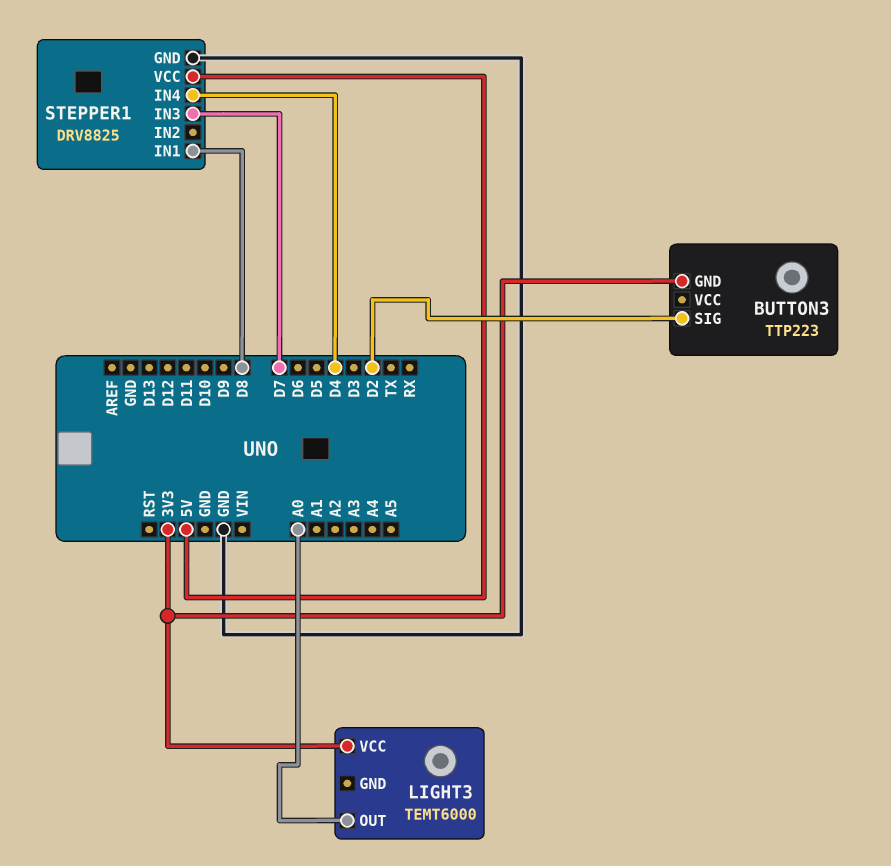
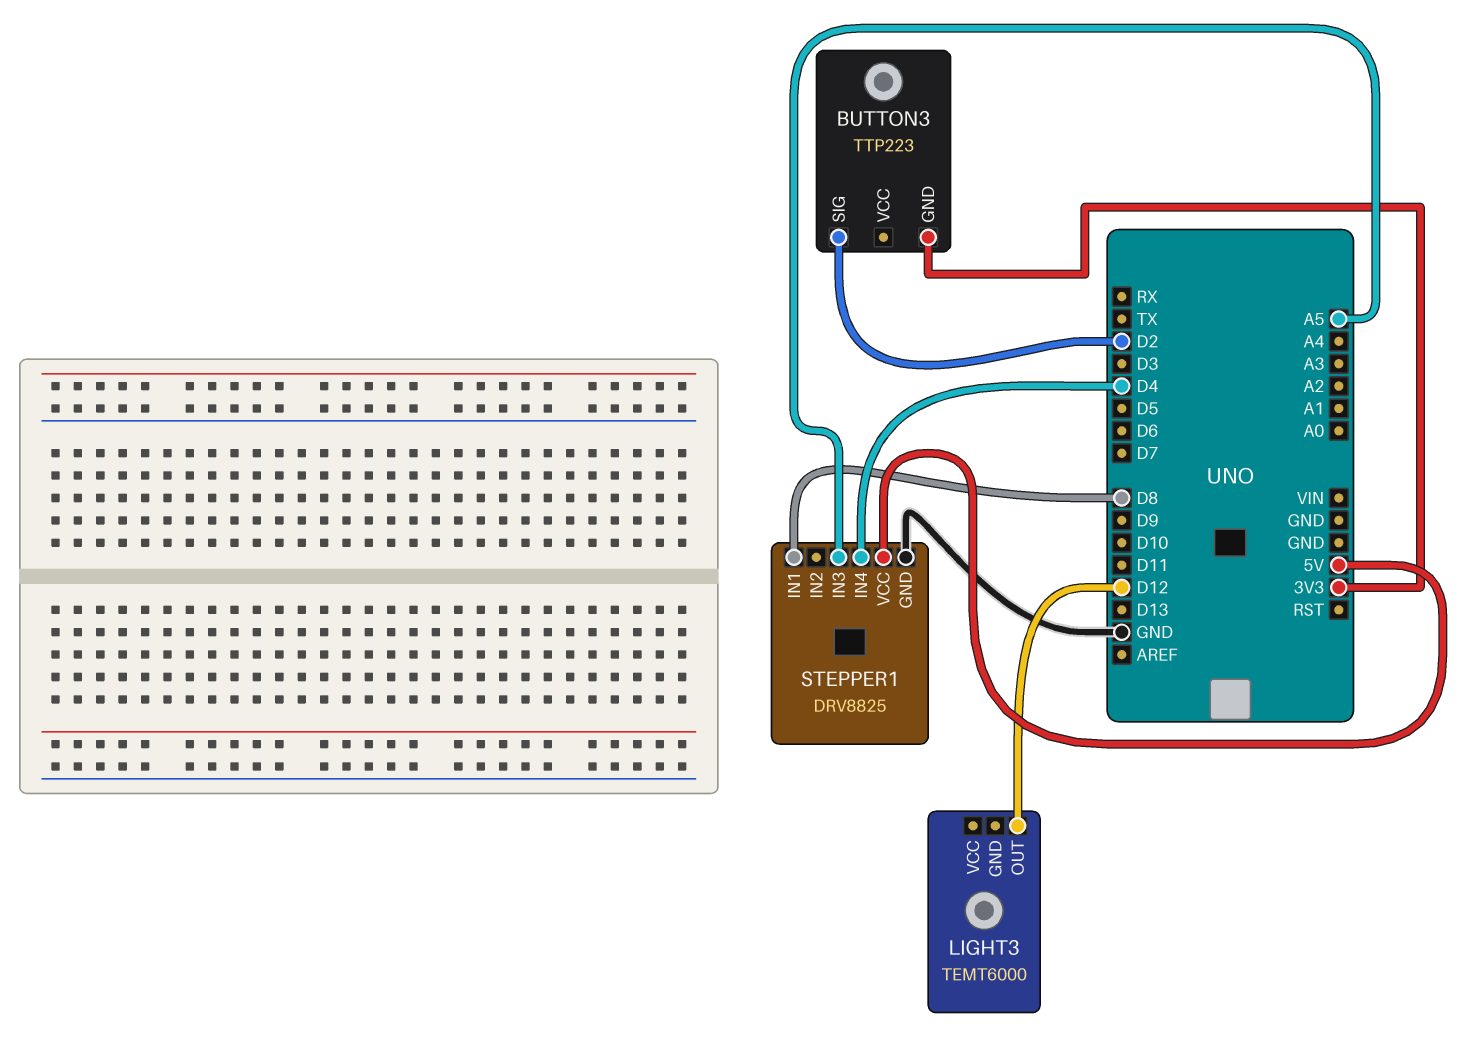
LIGHT3 pin OUT: A0 -> D12
LIGHT3 pin VCC: 3V3 -> none
STEPPER1 pin IN3: D7 -> A5

